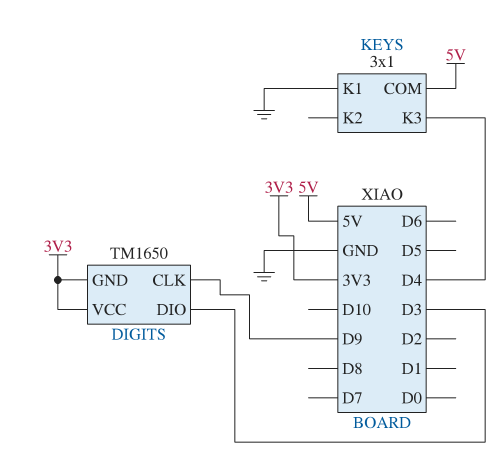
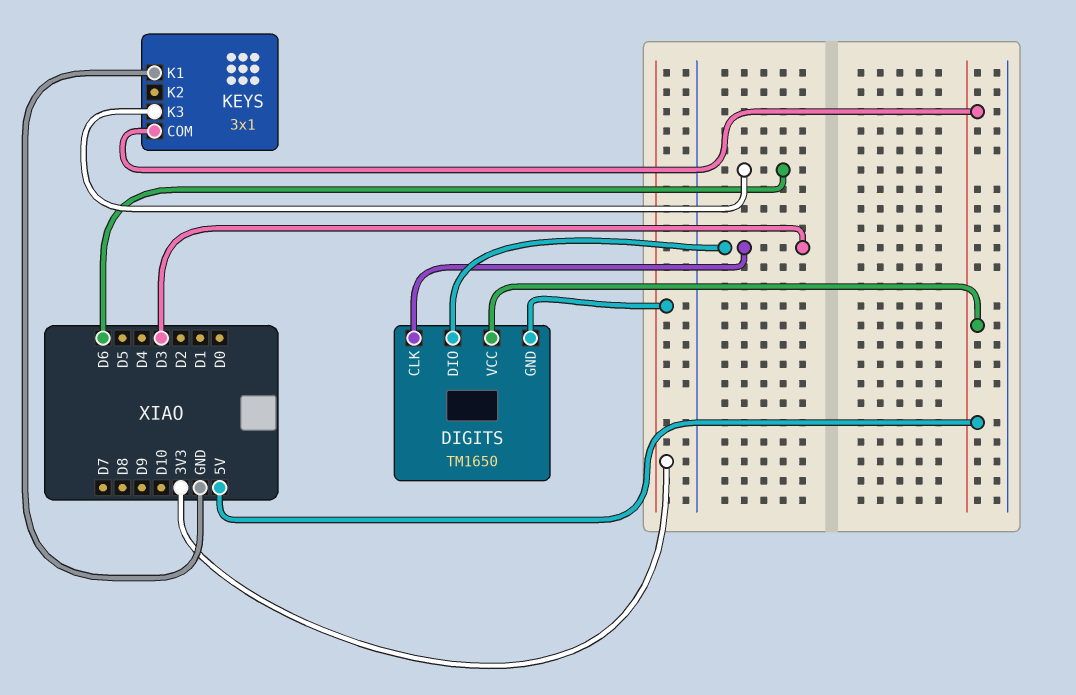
DIGITS pin CLK: D9 -> D3
DIGITS pin VCC: 3V3 -> 5V
KEYS pin K3: D4 -> D6

